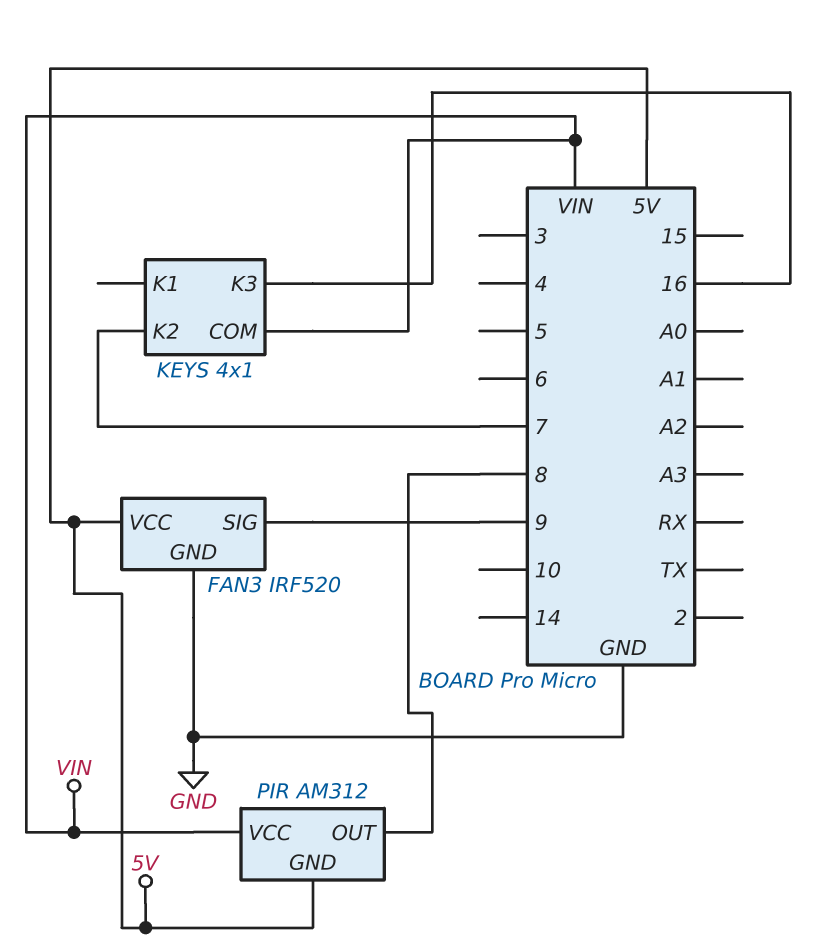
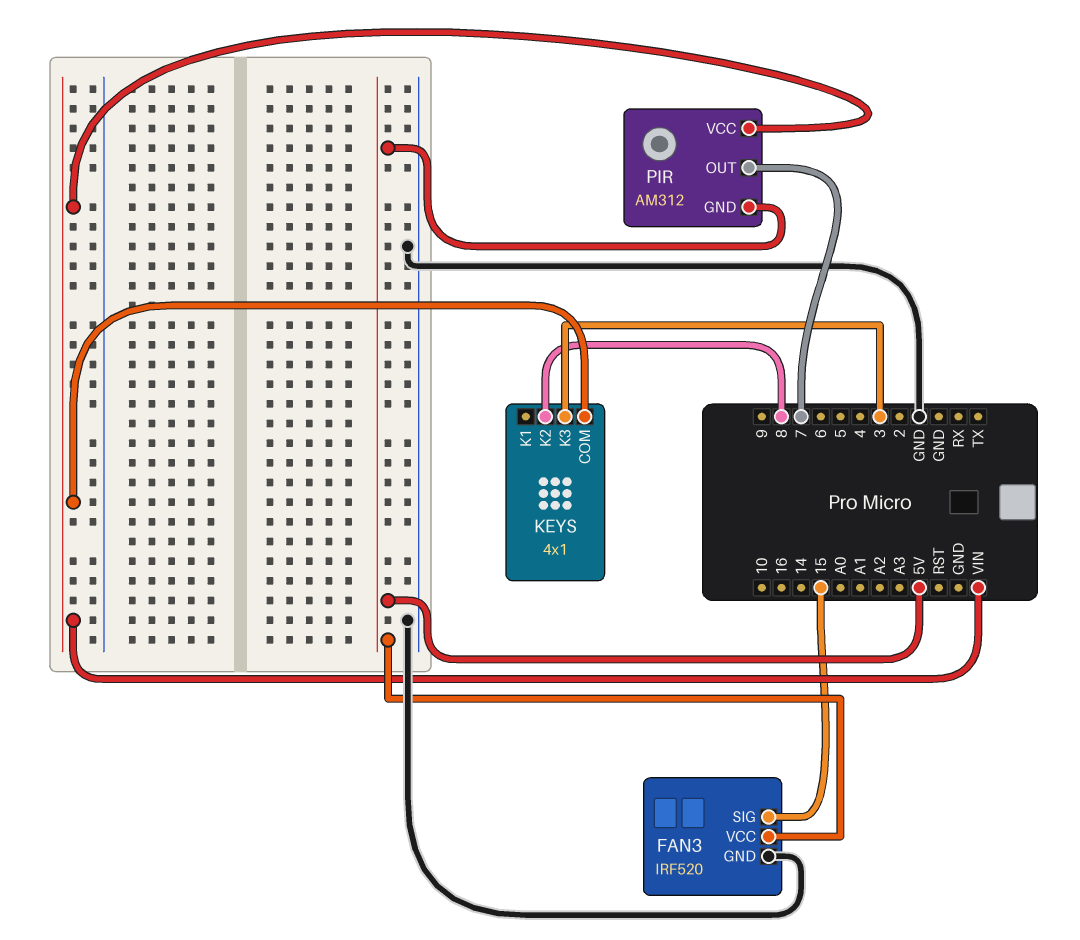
FAN3 pin SIG: 9 -> 15
KEYS pin K2: 7 -> 8
KEYS pin K3: 16 -> 3
PIR pin OUT: 8 -> 7

